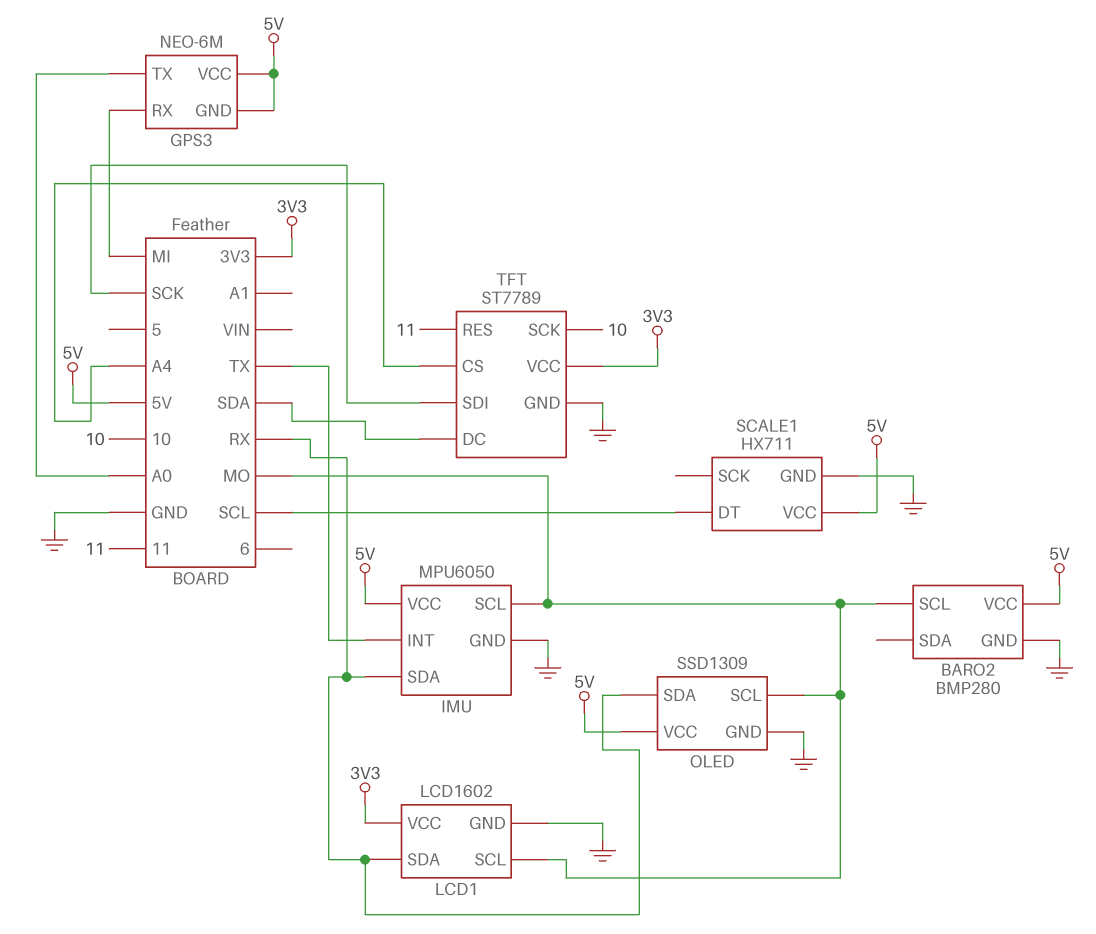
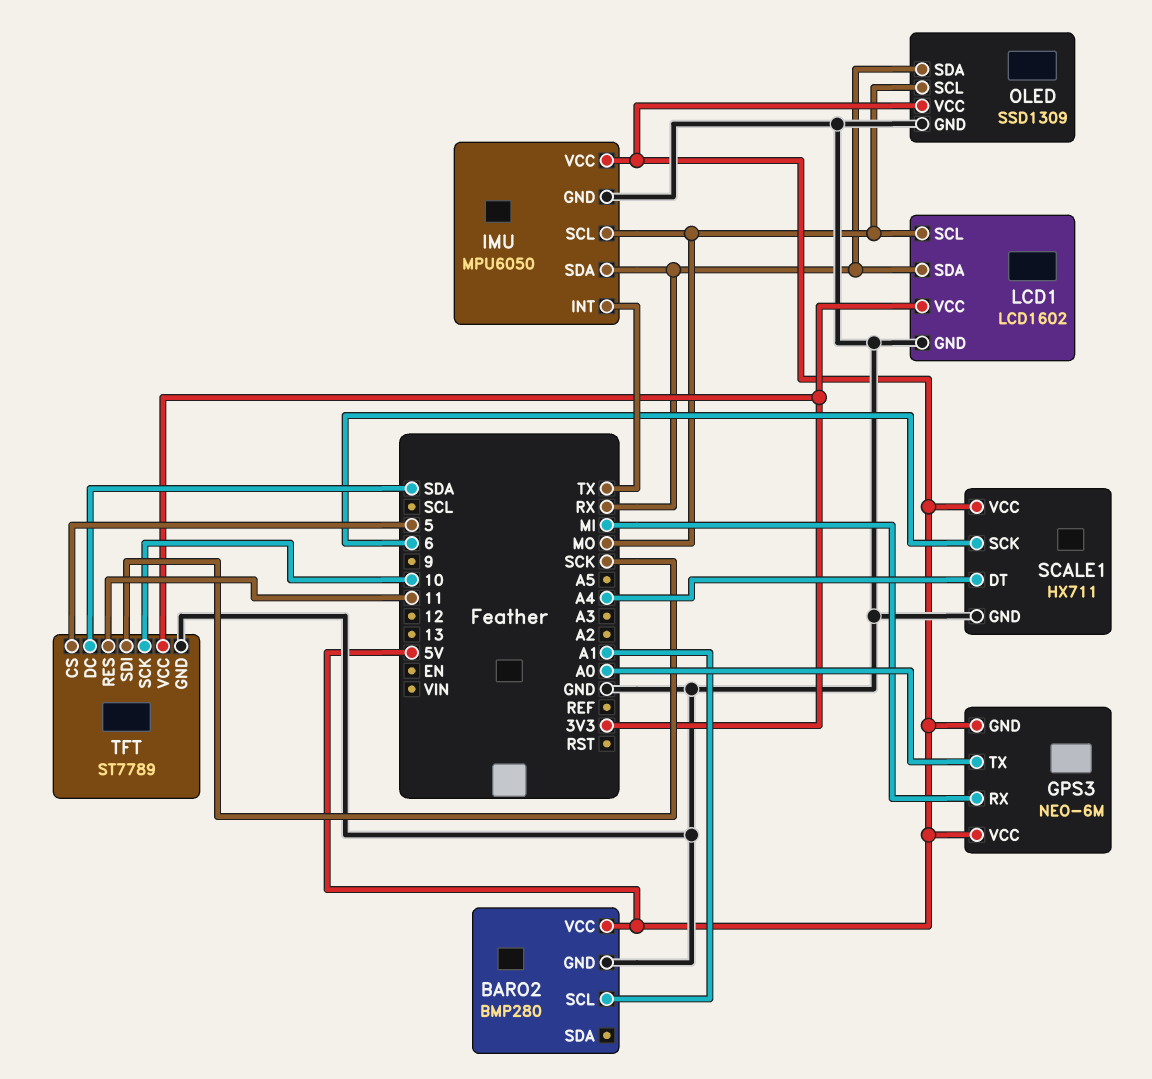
BARO2 pin SCL: MO -> A1
SCALE1 pin DT: SCL -> A4
SCALE1 pin SCK: none -> 6
TFT pin CS: A4 -> 5

